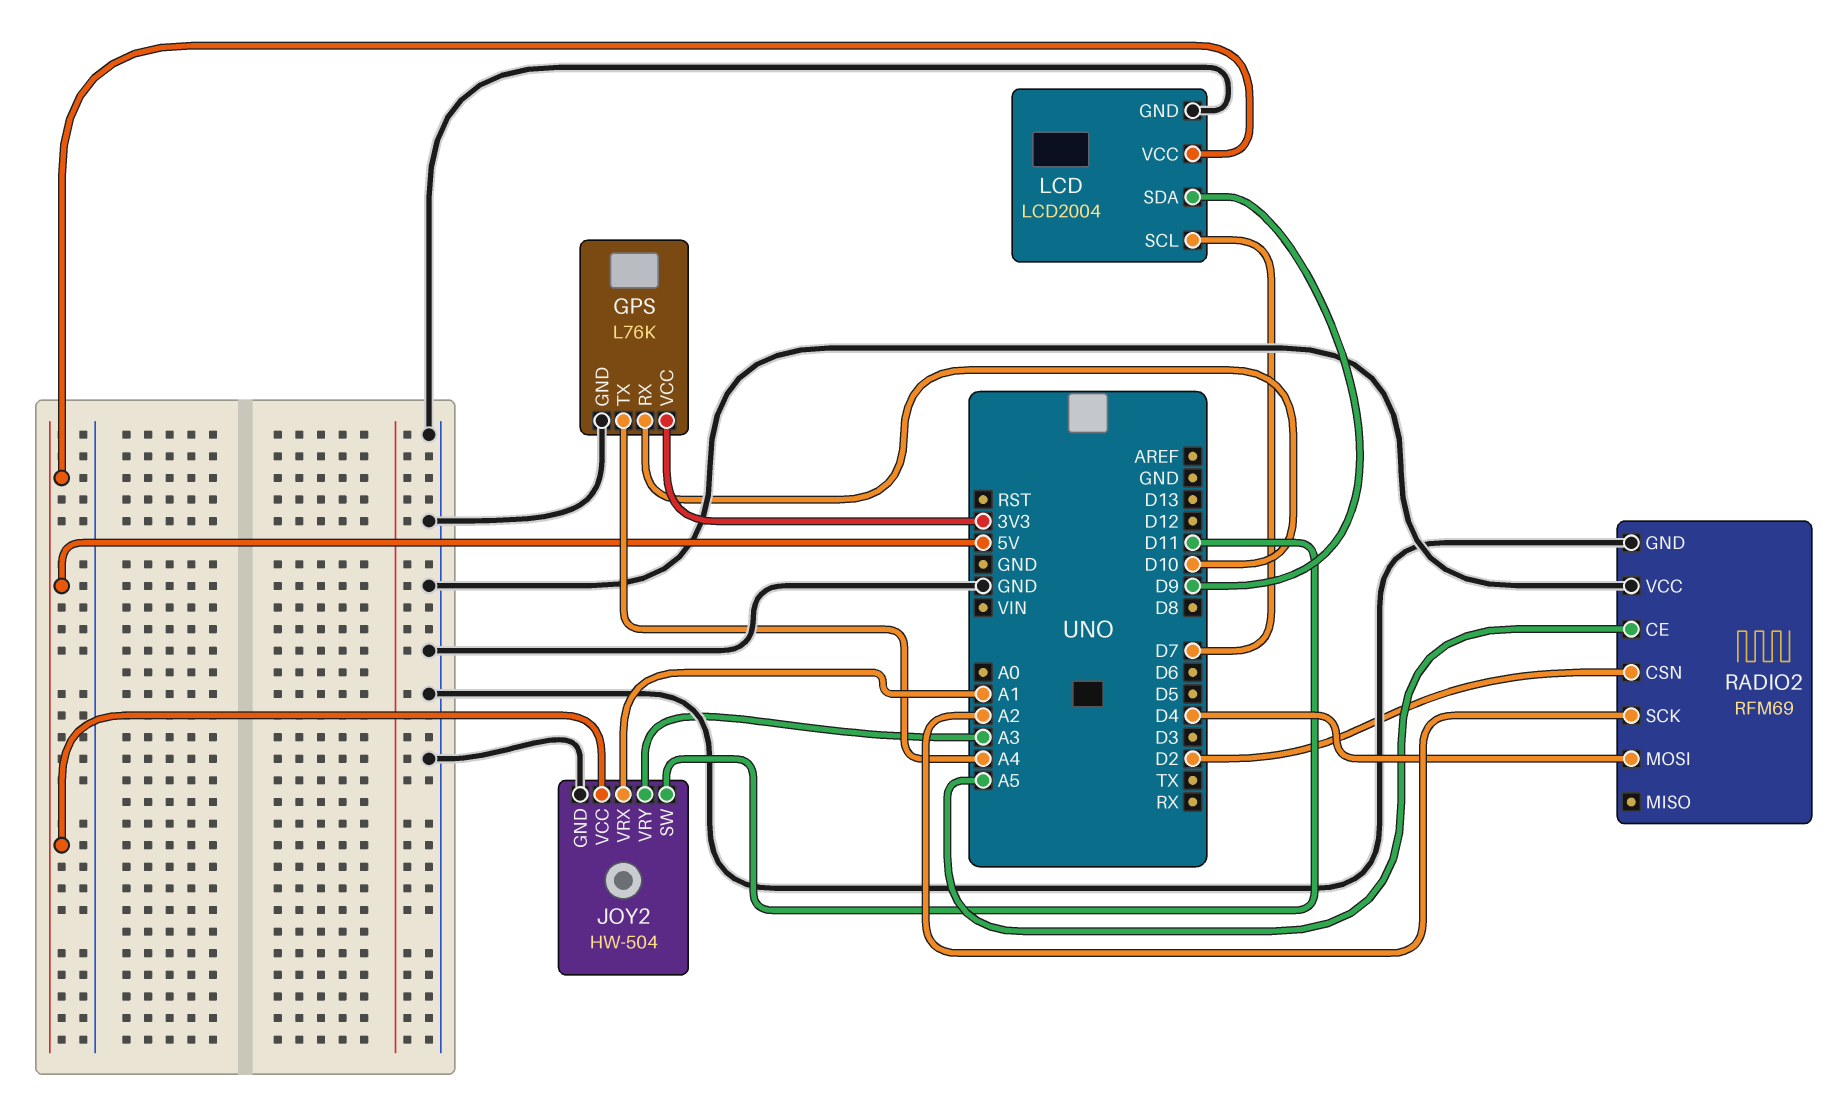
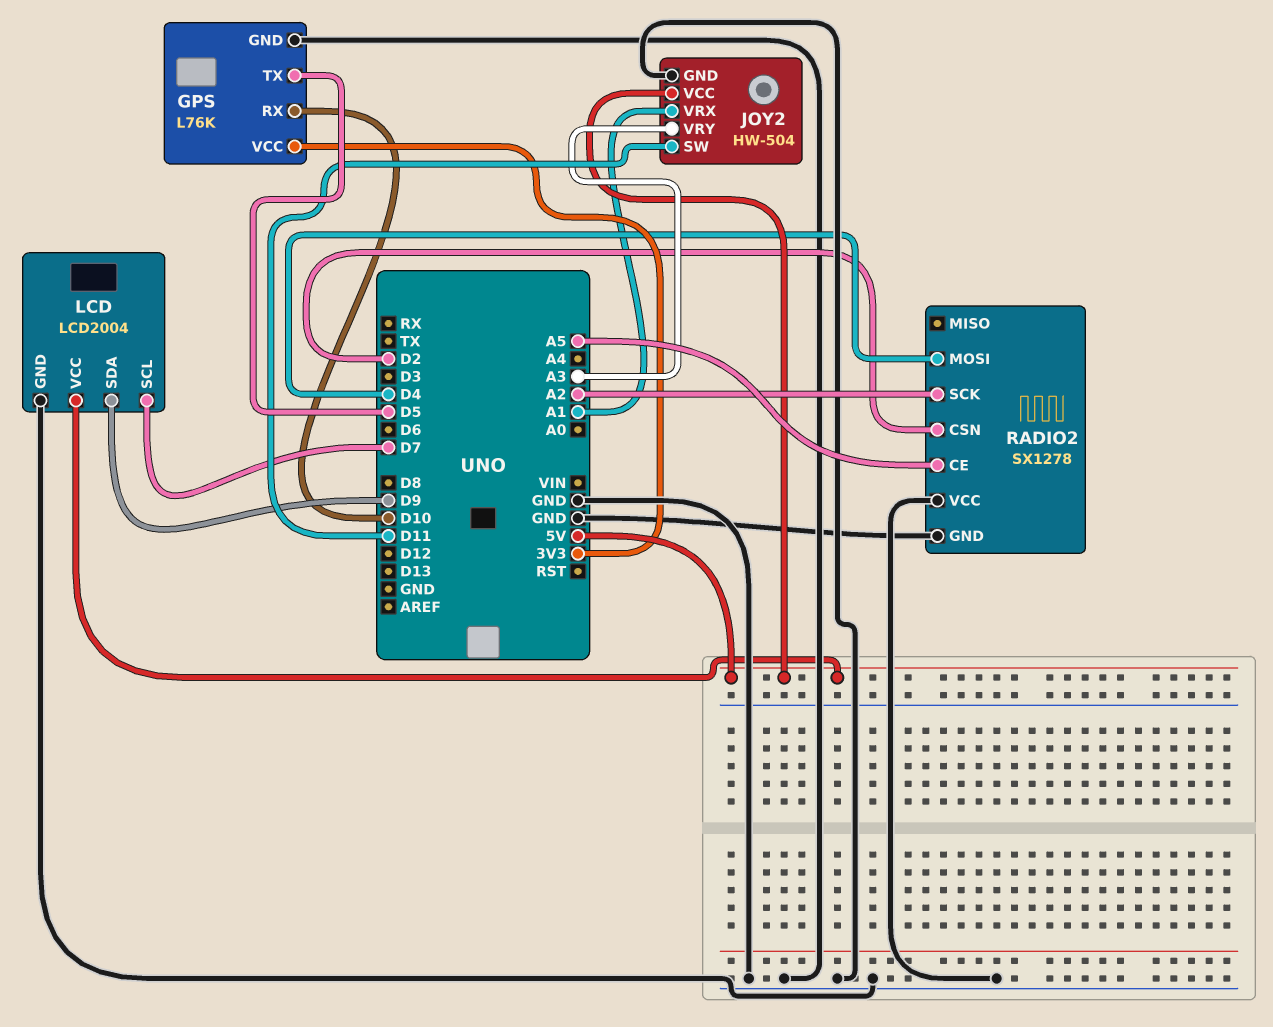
GPS pin TX: A4 -> D5
RADIO2: RFM69 -> SX1278

